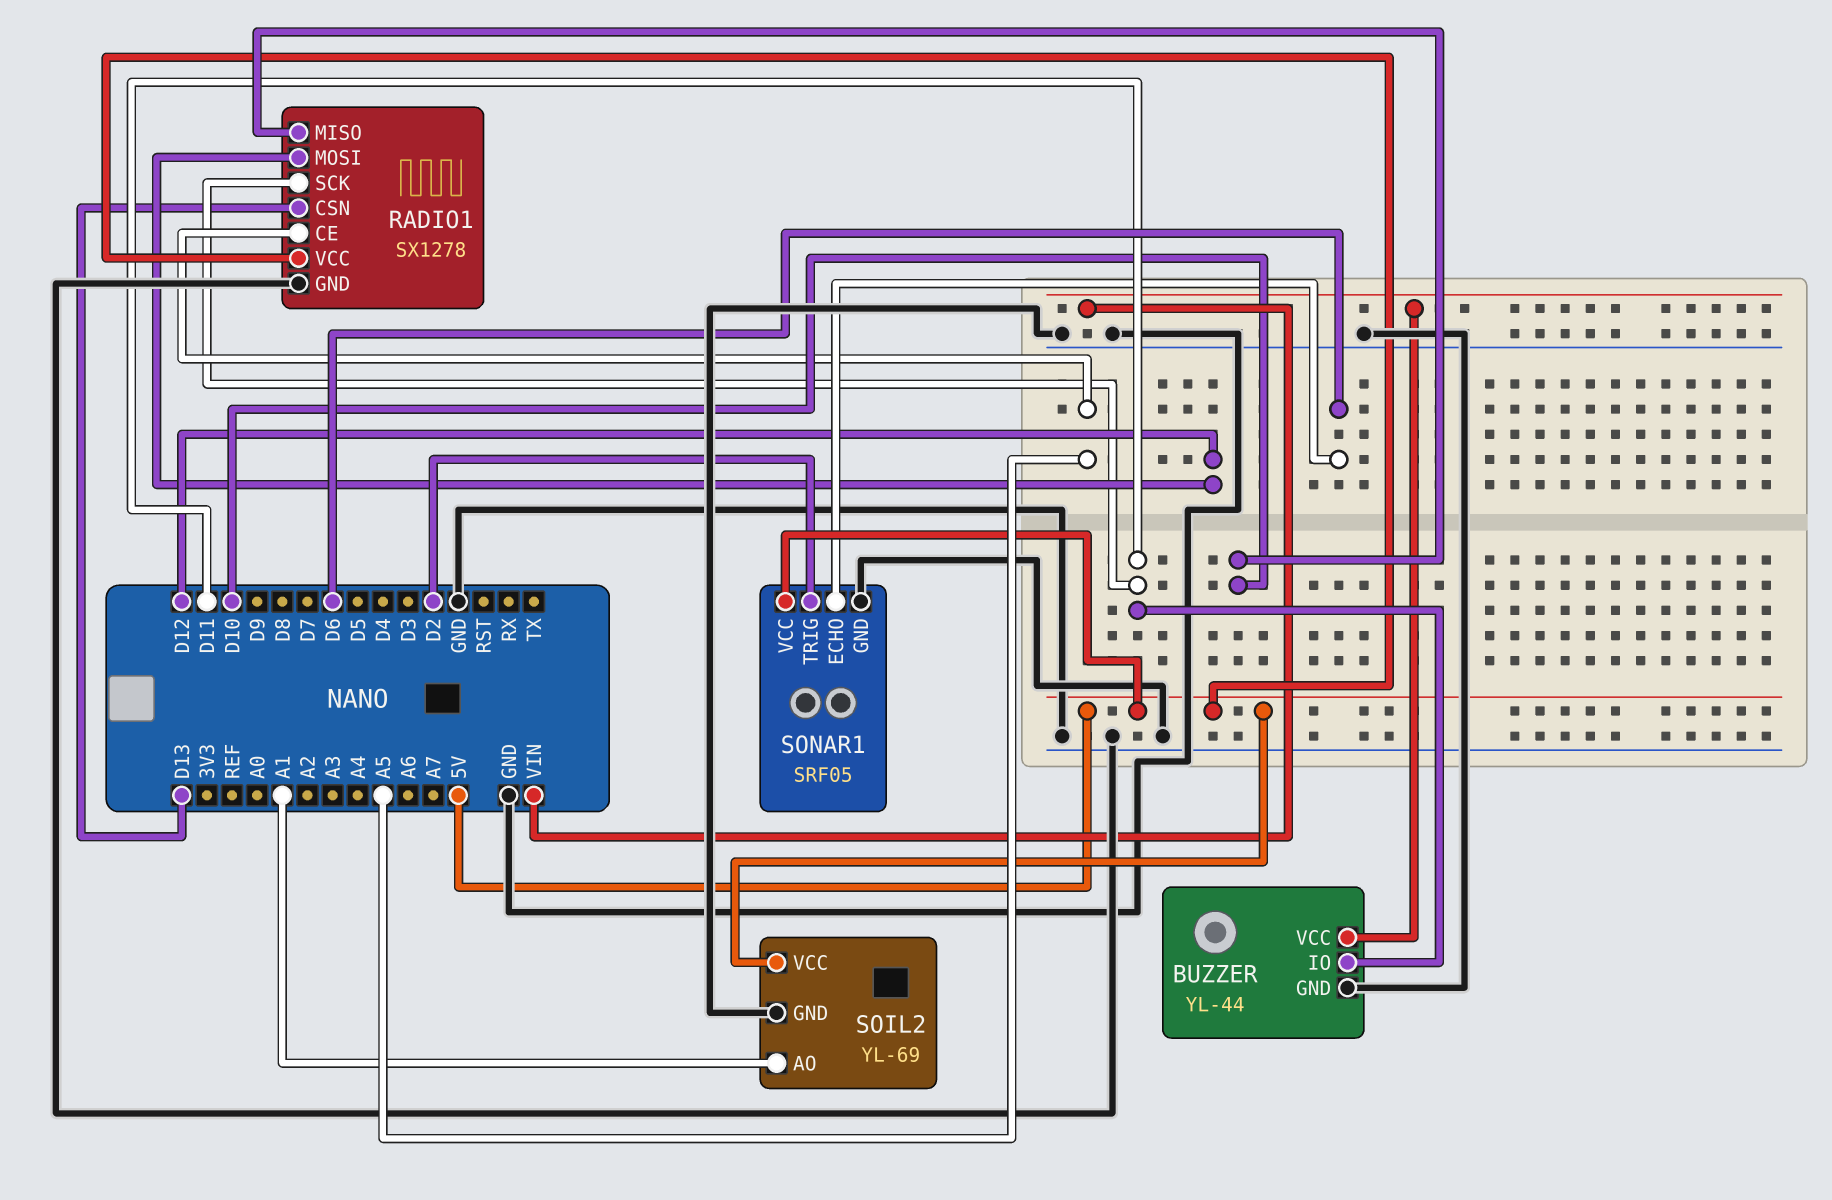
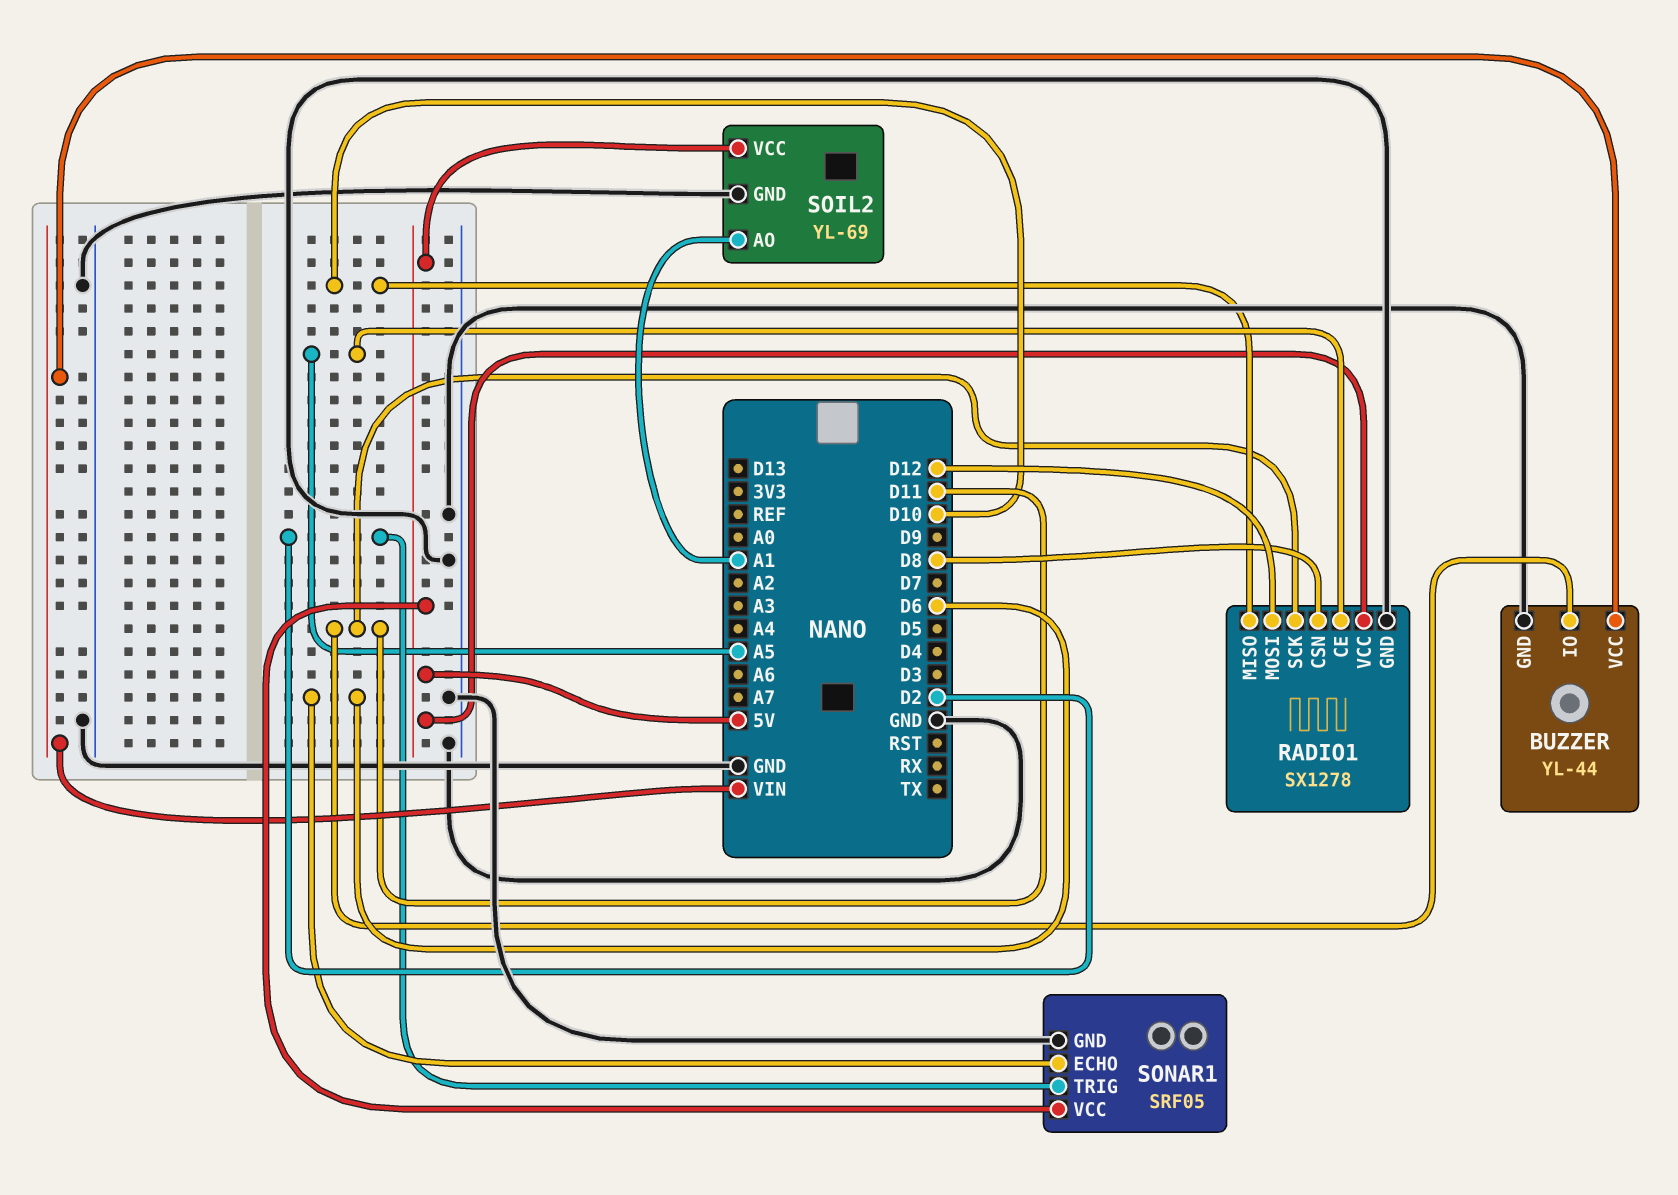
RADIO1 pin CSN: D13 -> D8

